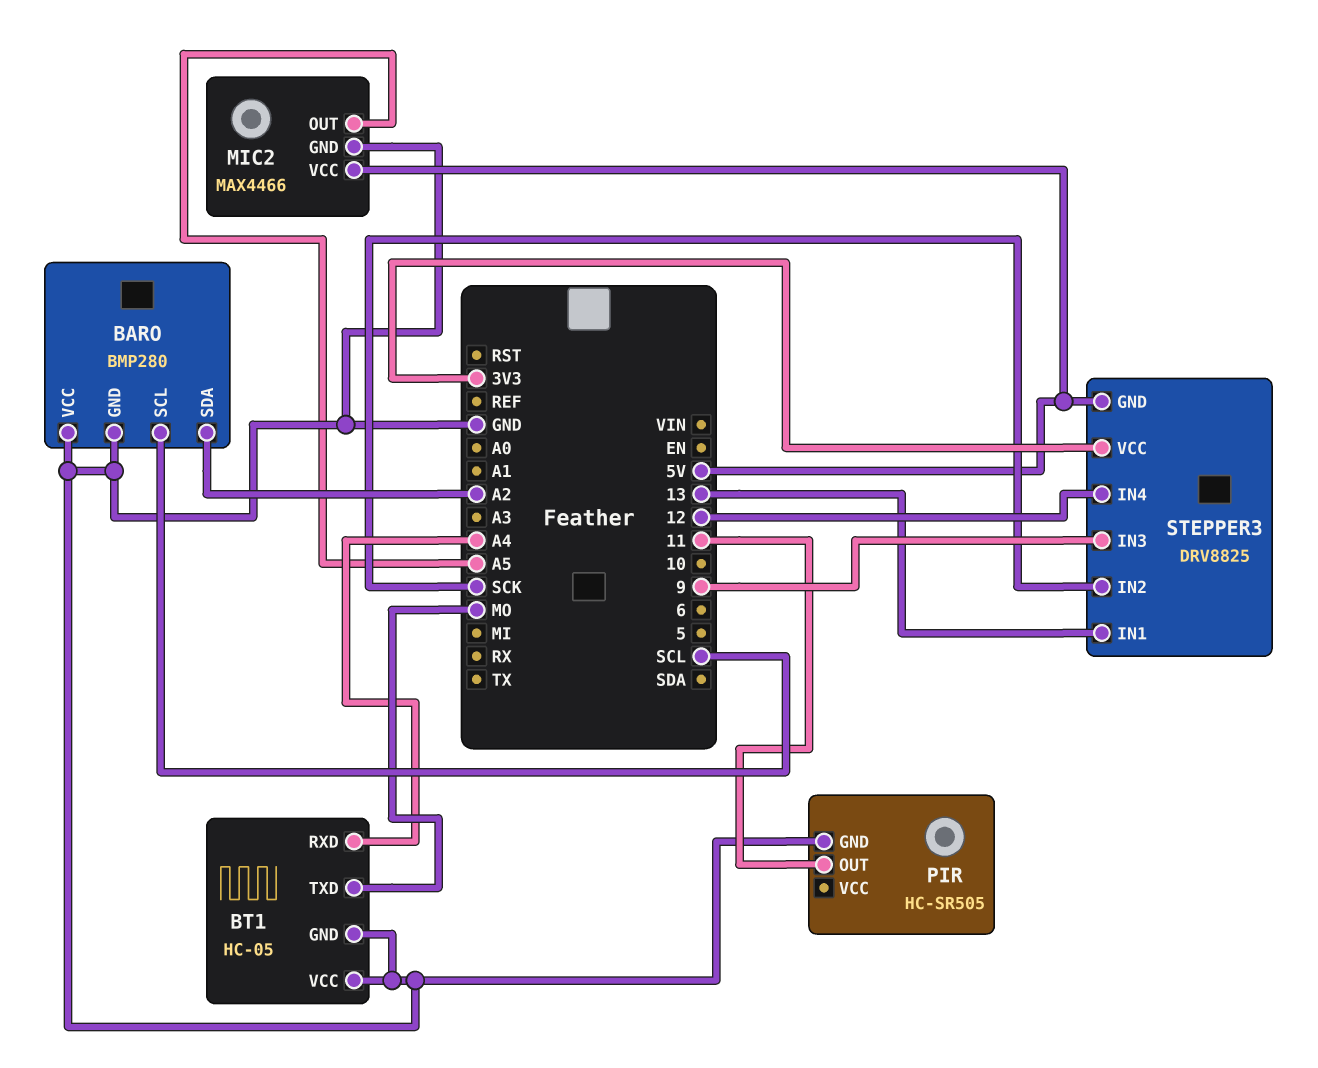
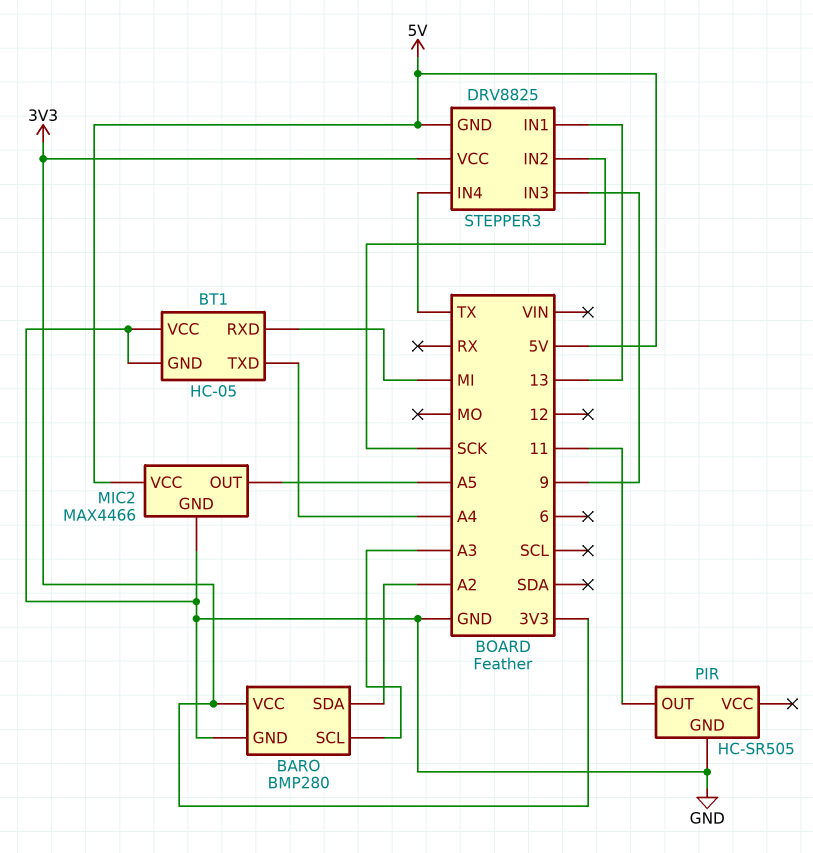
BARO pin SCL: SCL -> A3
BARO pin VCC: GND -> 3V3
BT1 pin RXD: A4 -> MI
BT1 pin TXD: MO -> A4
STEPPER3 pin IN4: 12 -> TX

